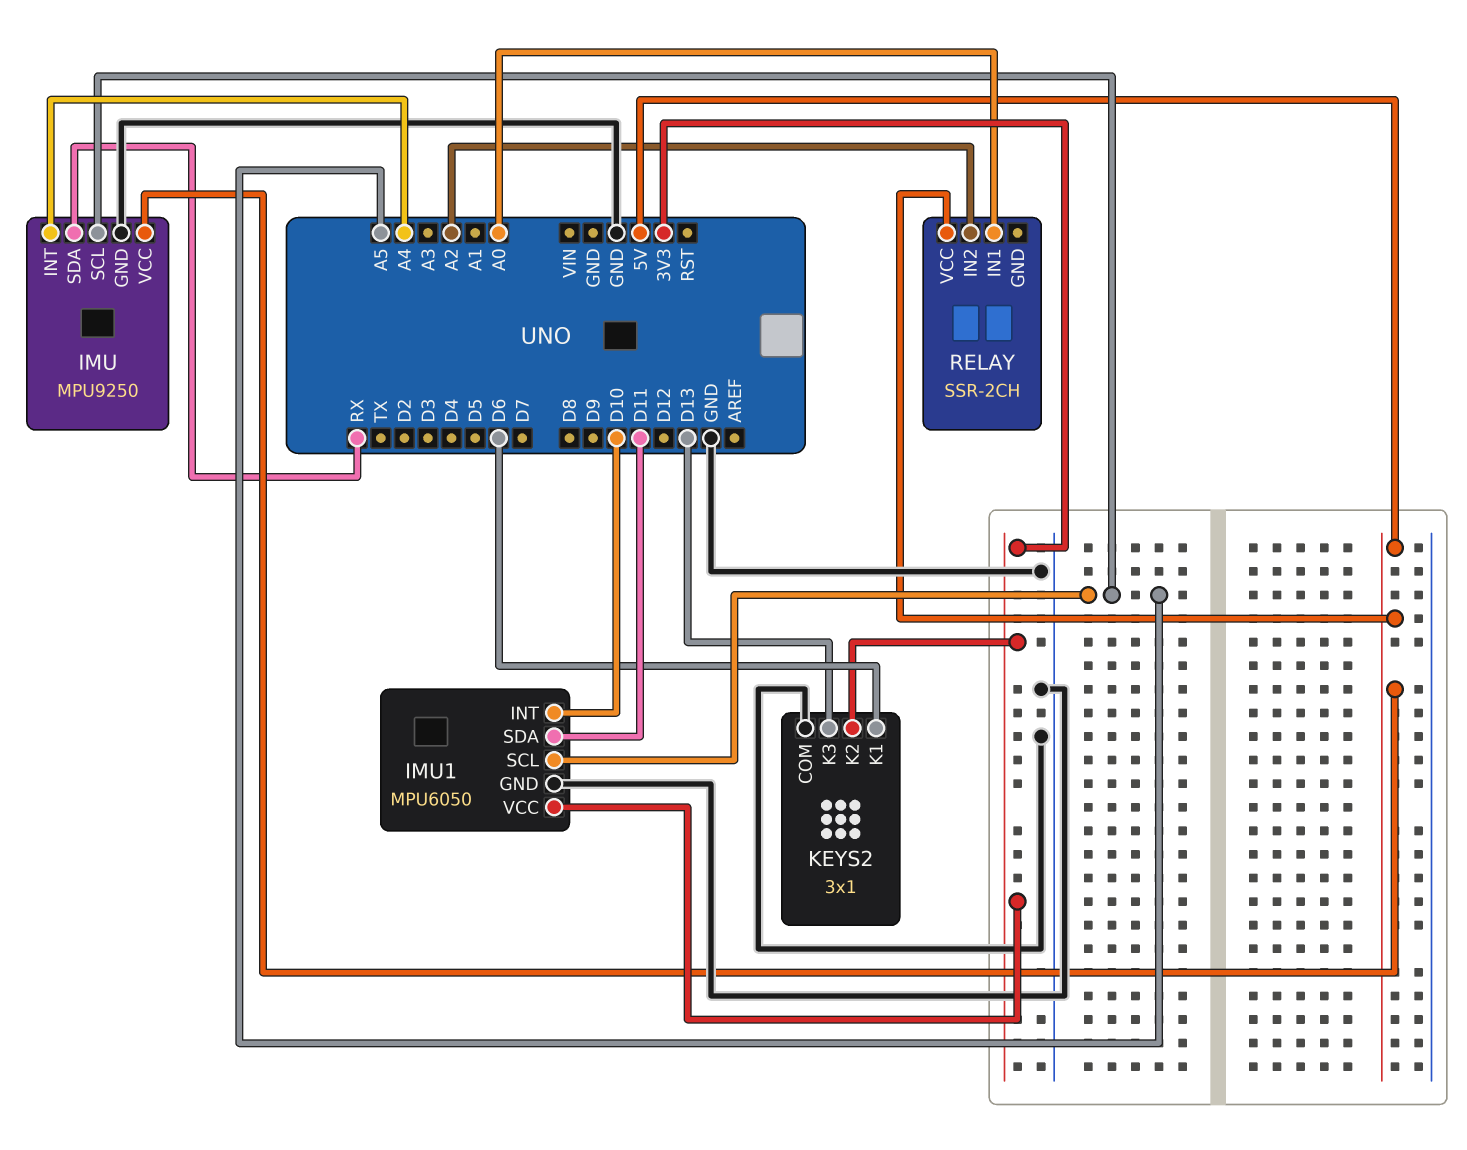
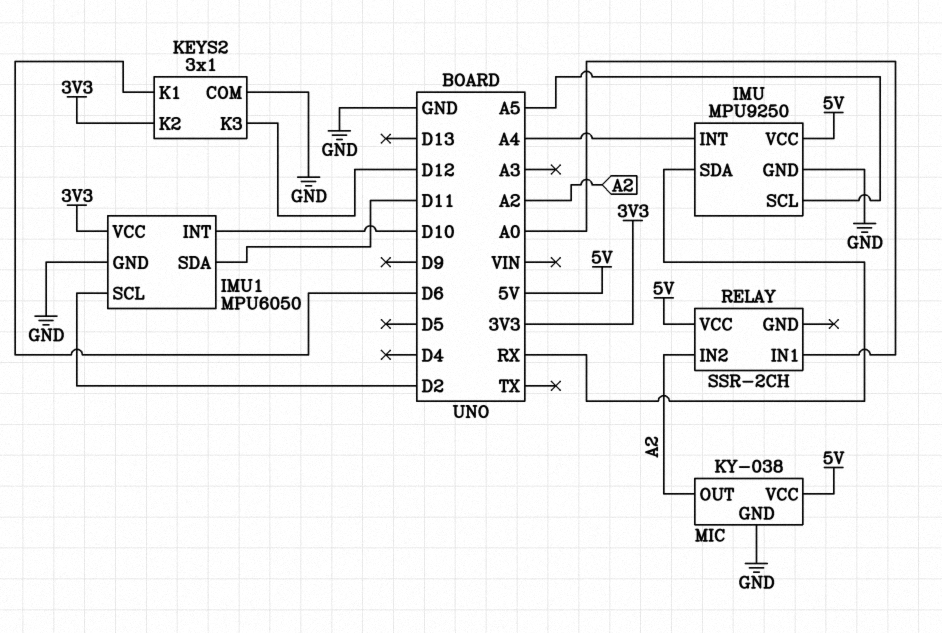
IMU1 pin SCL: A5 -> D2
KEYS2 pin K3: D13 -> D12
MIC: none -> KY-038
MIC pin GND: none -> GND
MIC pin OUT: none -> A2
MIC pin VCC: none -> 5V

